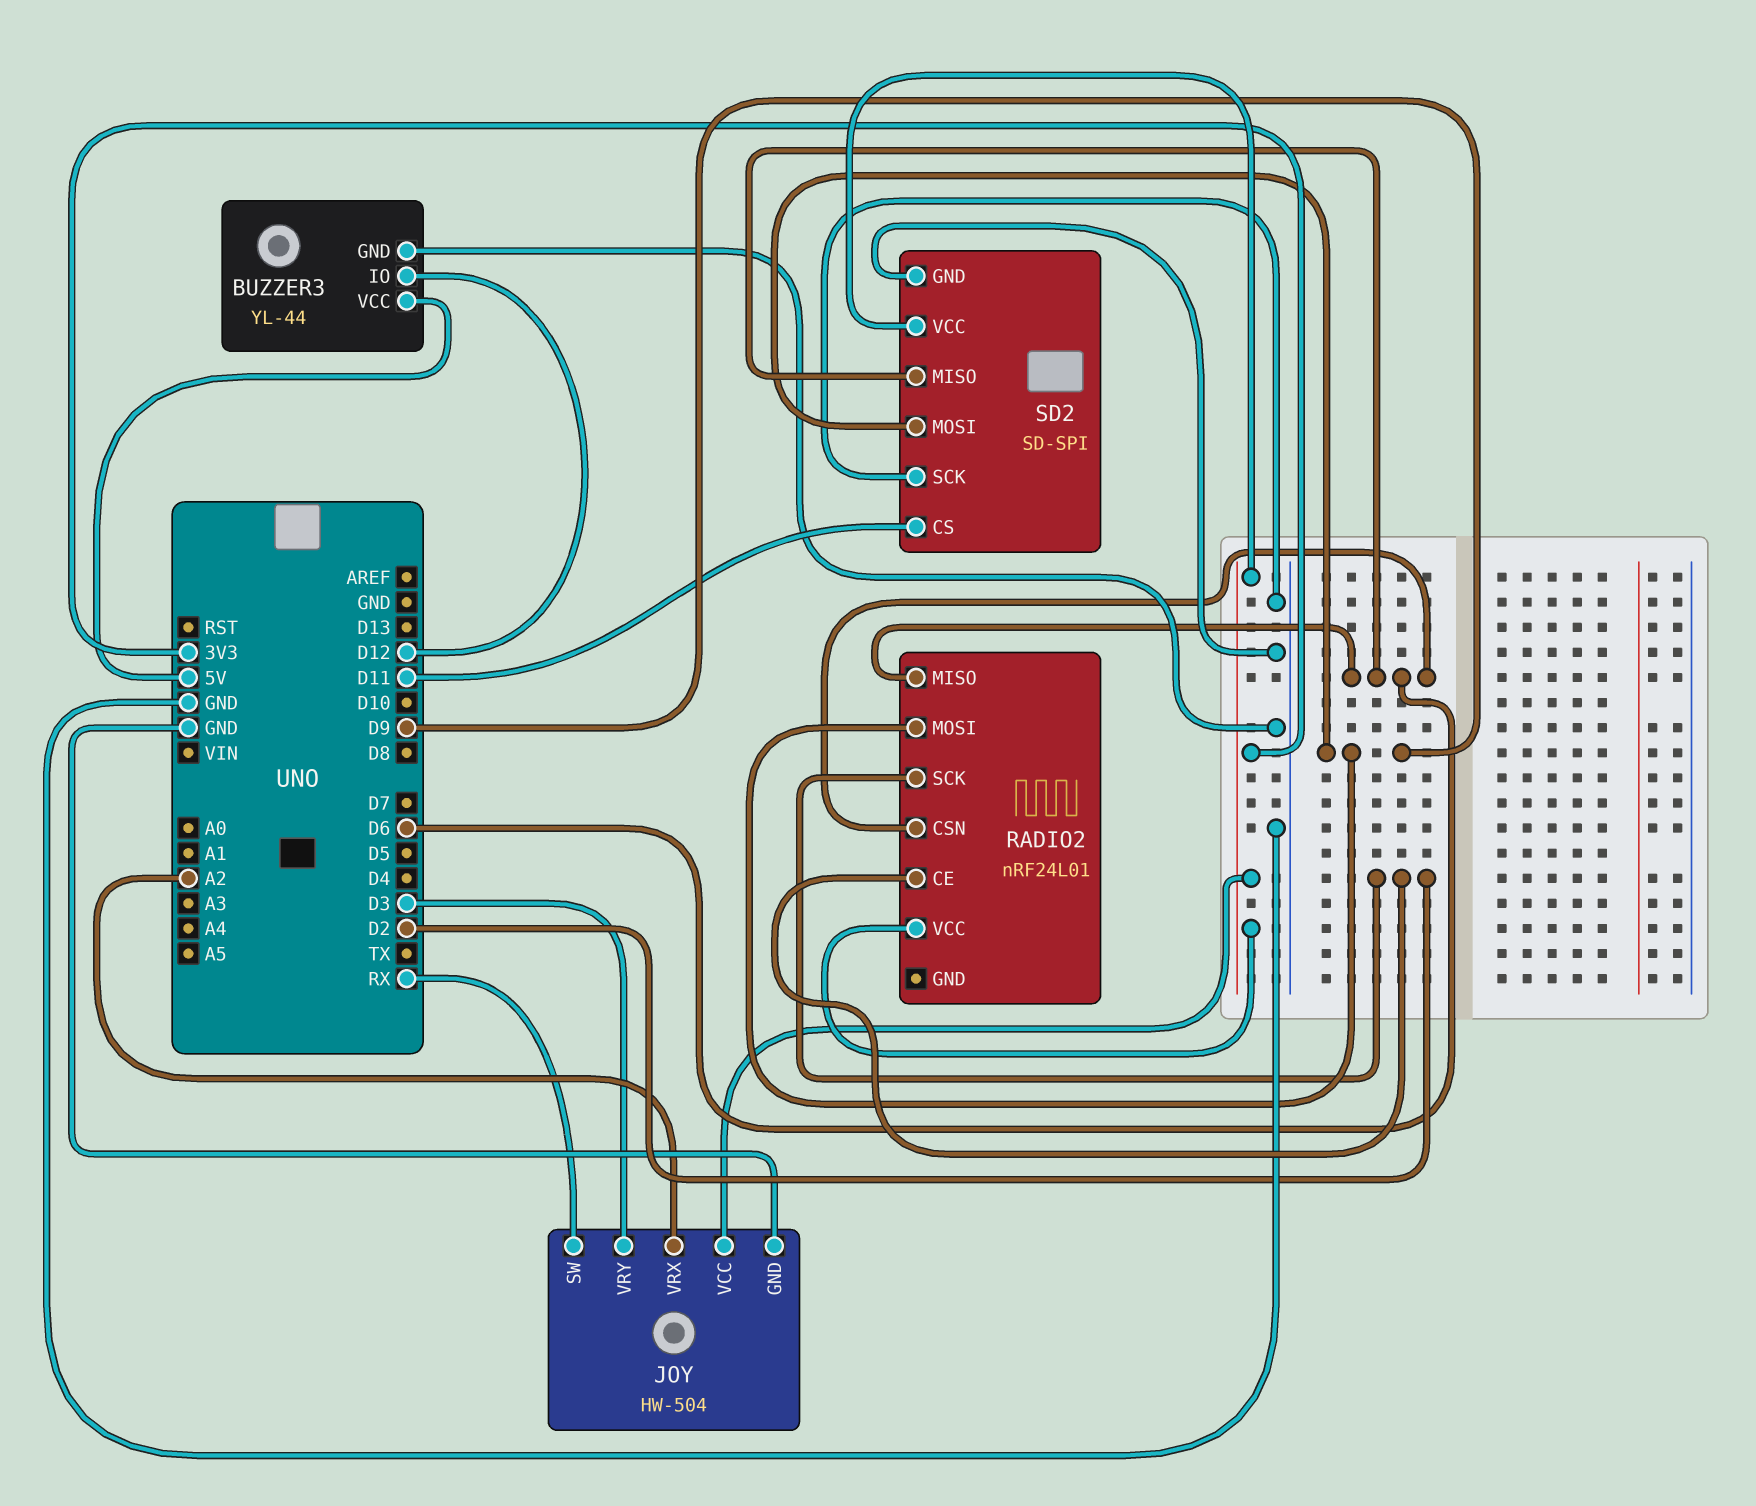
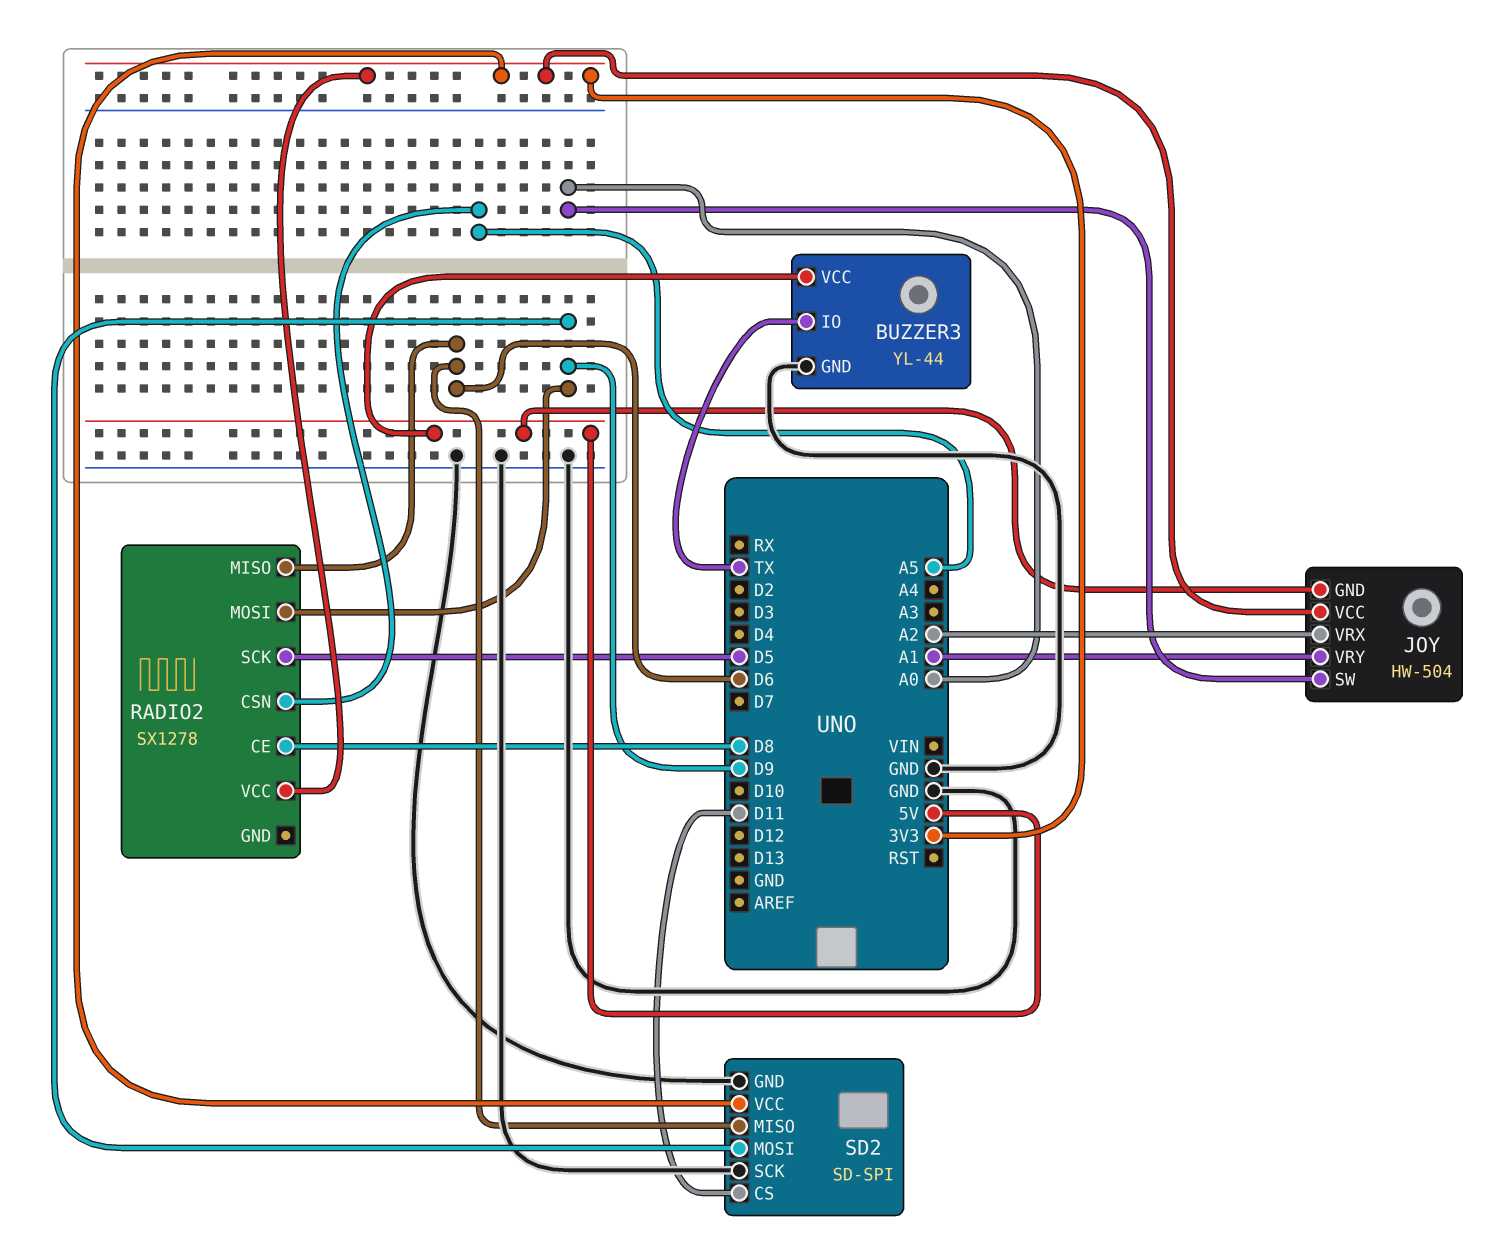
BUZZER3 pin IO: D12 -> TX
JOY pin GND: GND -> 5V
JOY pin SW: RX -> A0
JOY pin VRY: D3 -> A1
RADIO2: nRF24L01 -> SX1278
RADIO2 pin CE: D2 -> D8
RADIO2 pin CSN: D6 -> A5
RADIO2 pin SCK: D2 -> D5

